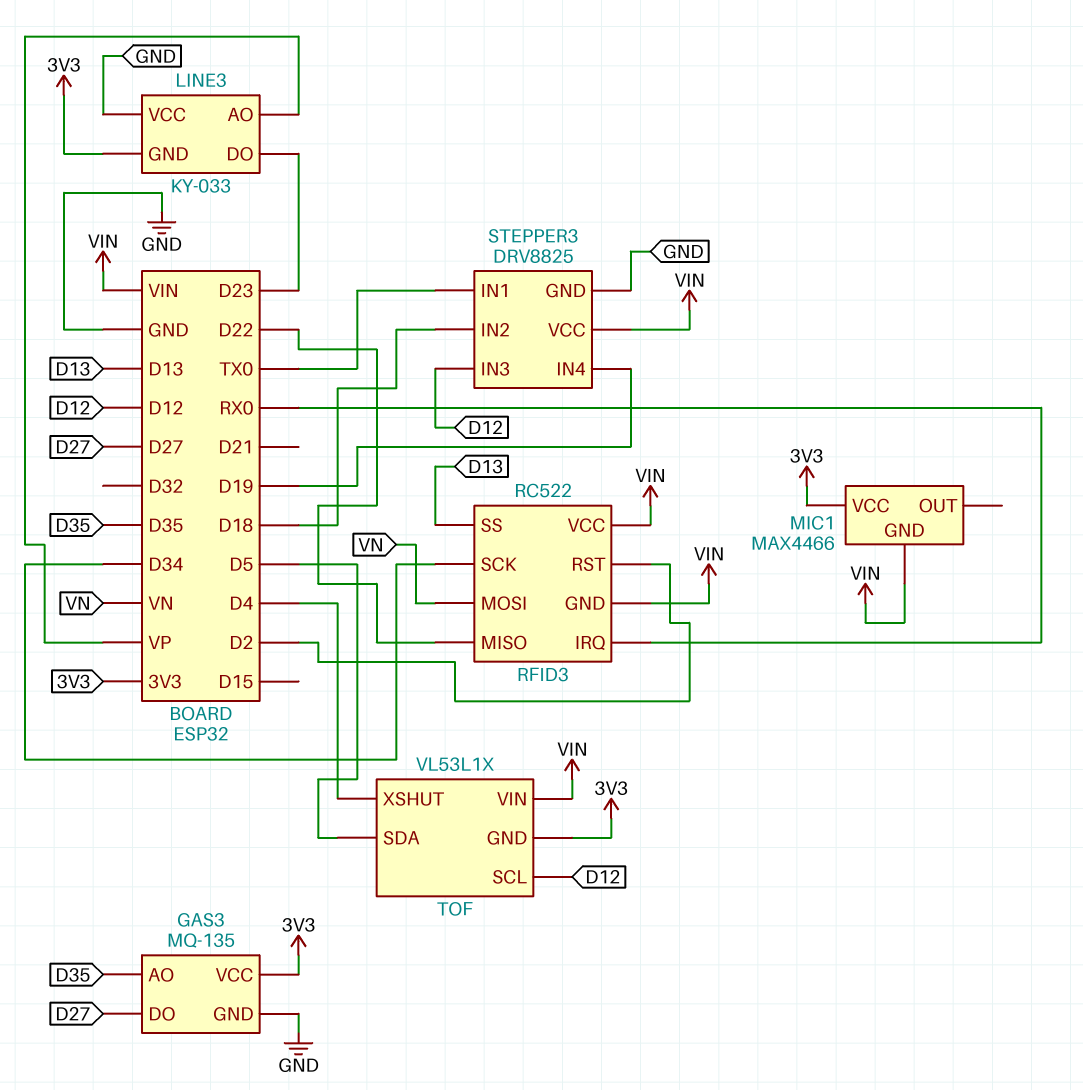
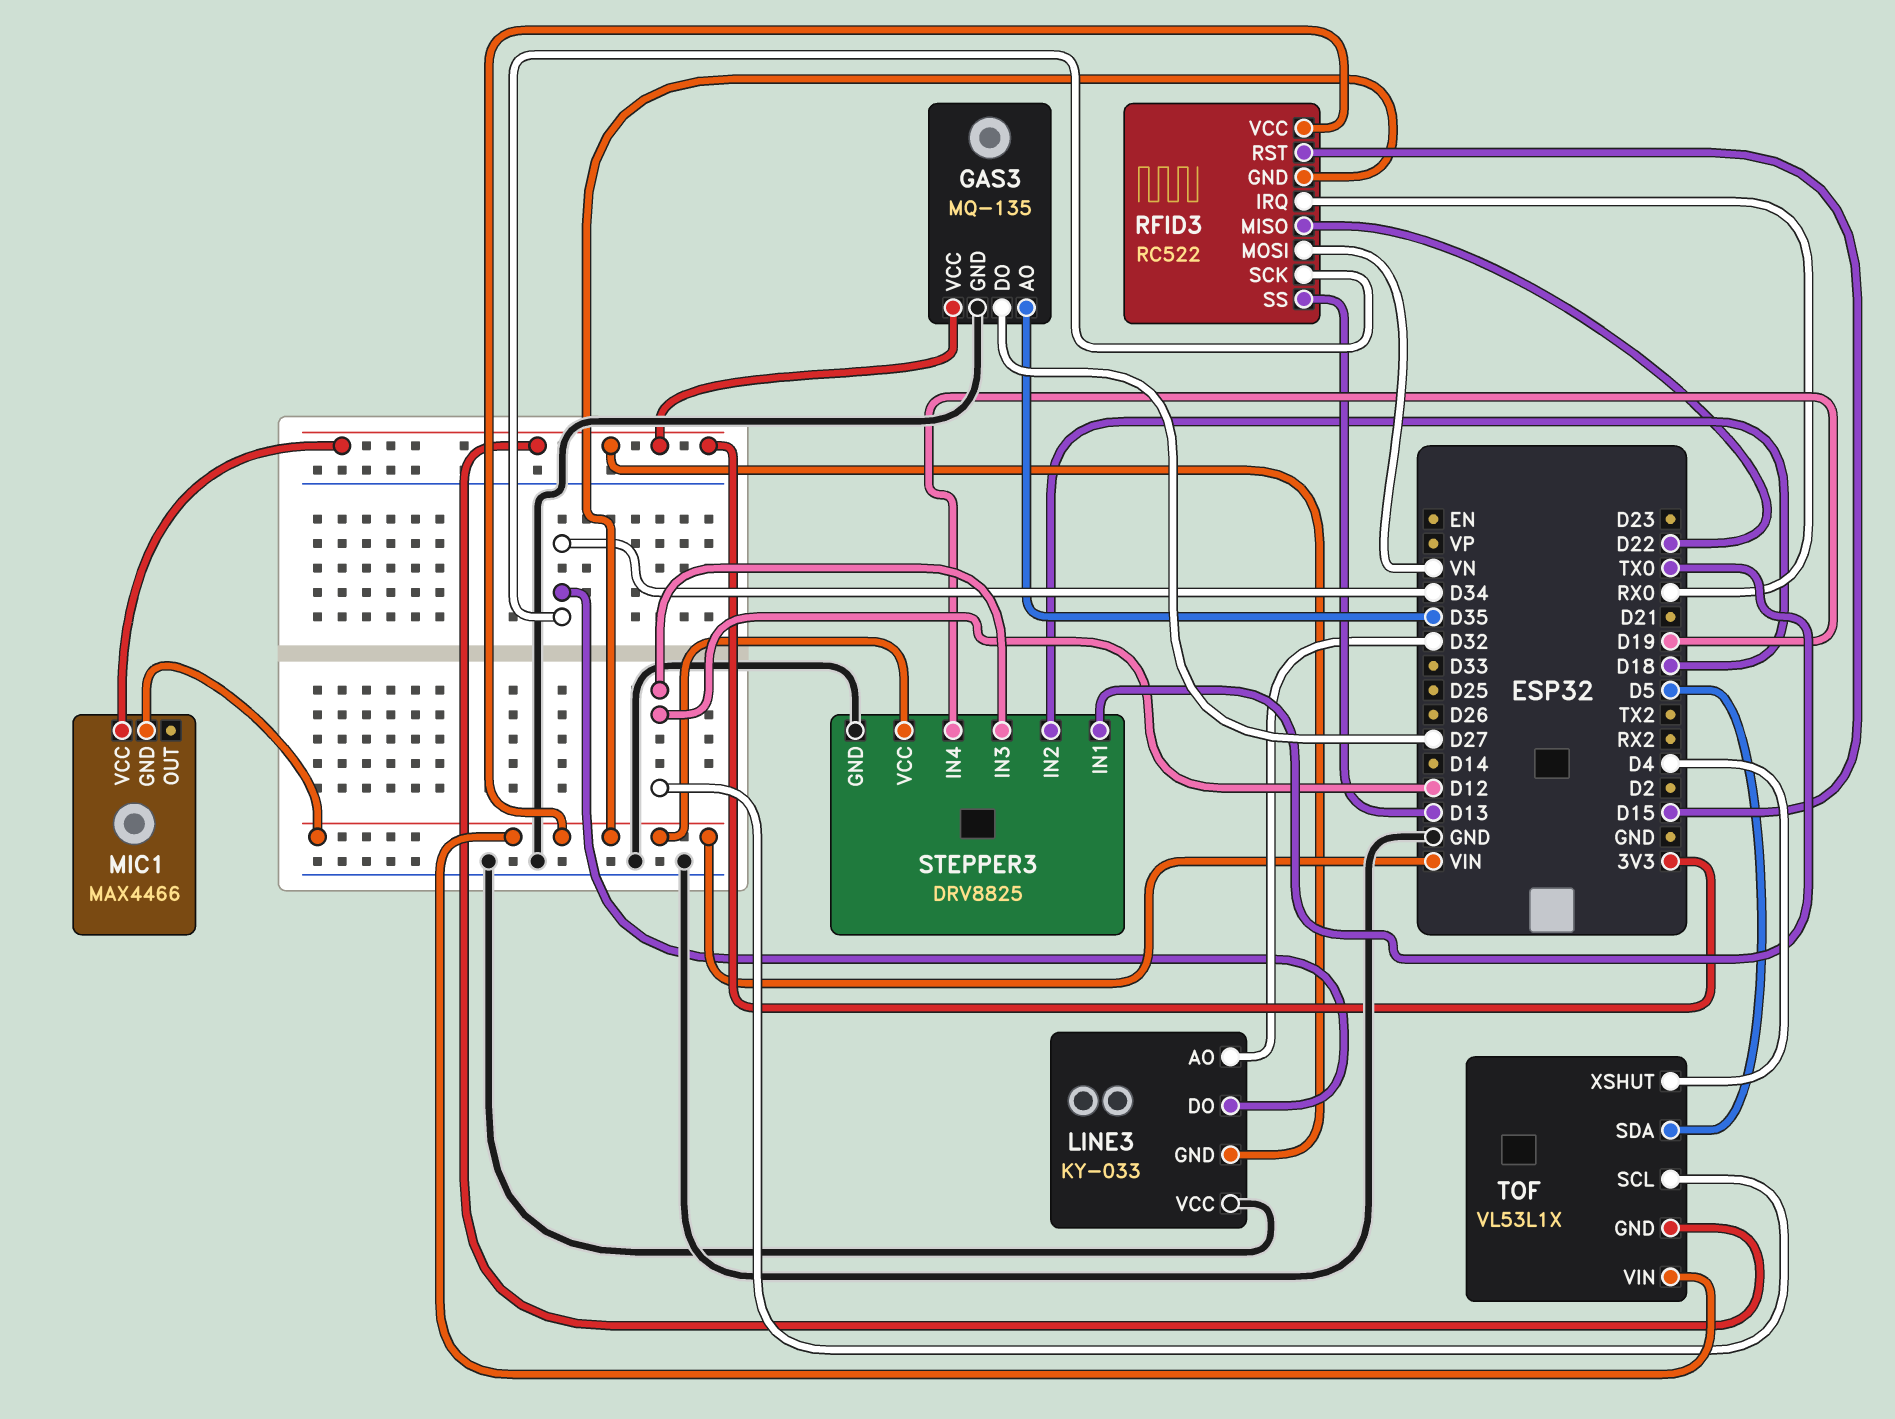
LINE3 pin AO: VP -> D32
LINE3 pin DO: D23 -> D34
RFID3 pin RST: D2 -> D15

